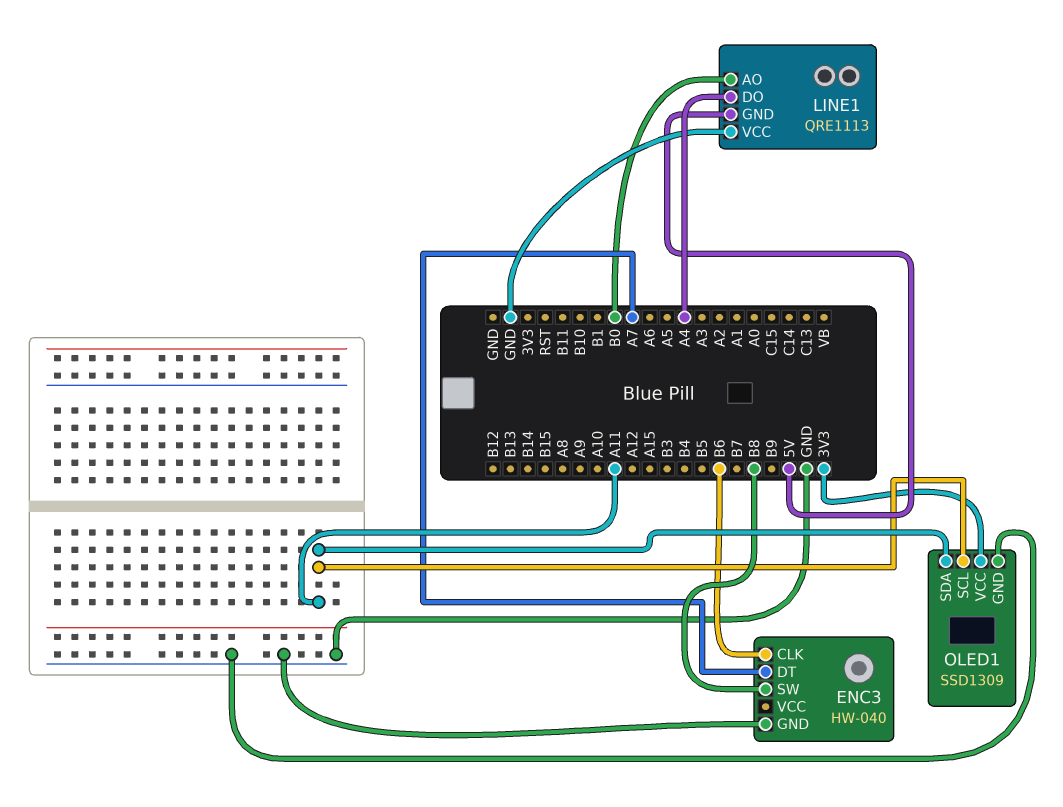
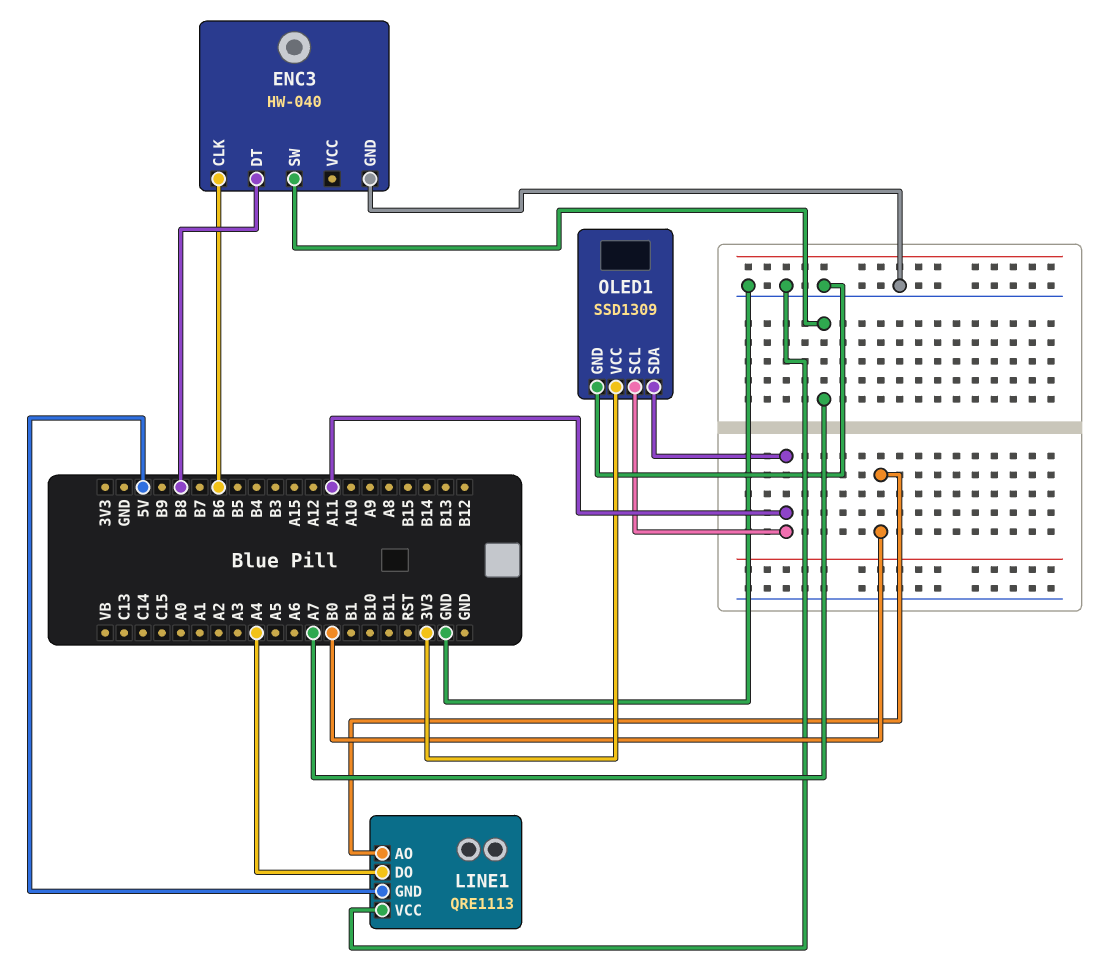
ENC3 pin DT: A7 -> B8
ENC3 pin SW: B8 -> A7

